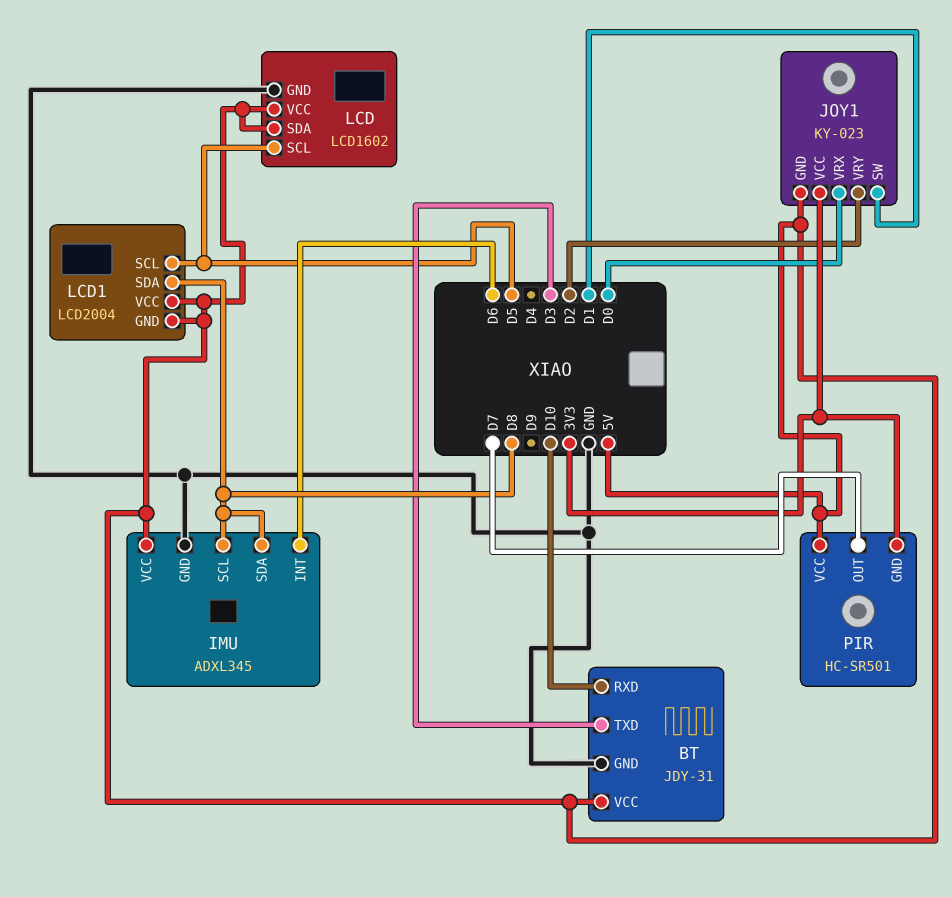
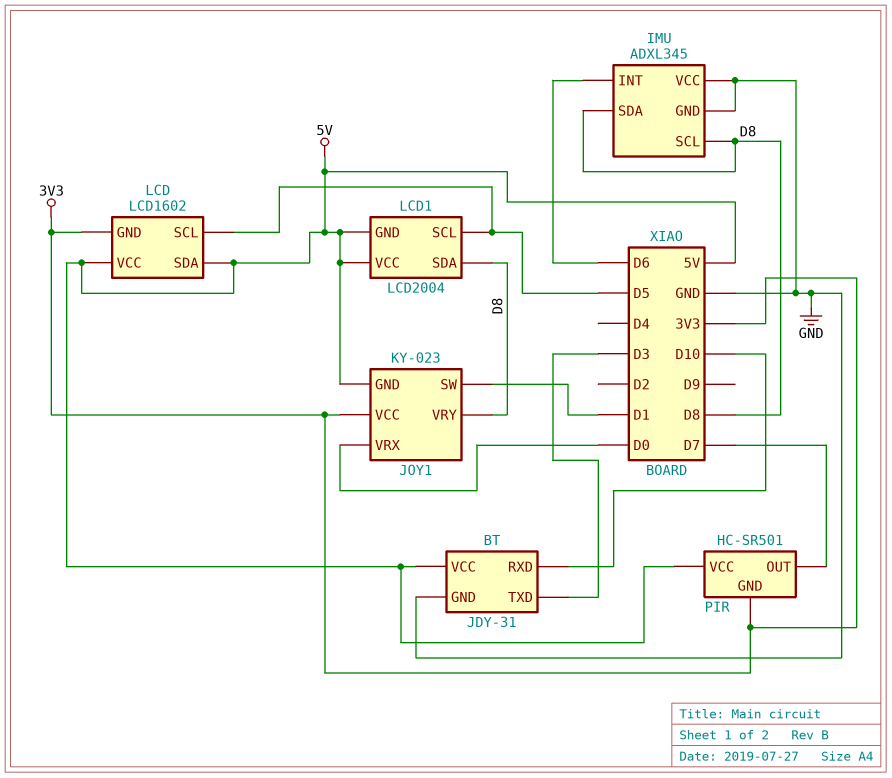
IMU pin VCC: 5V -> GND
JOY1 pin VRY: D2 -> D8
LCD pin GND: GND -> 3V3

